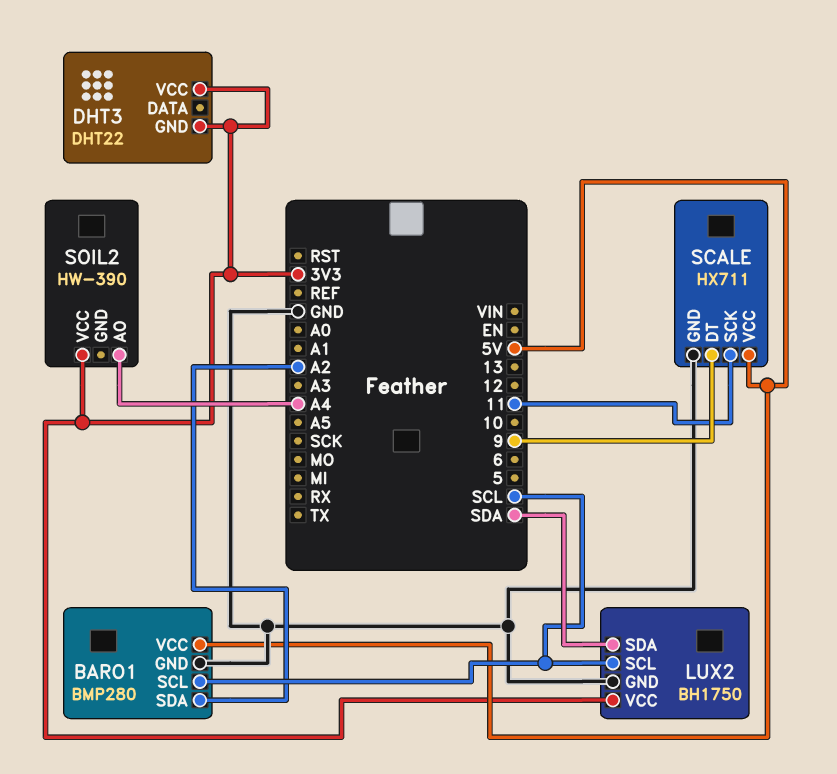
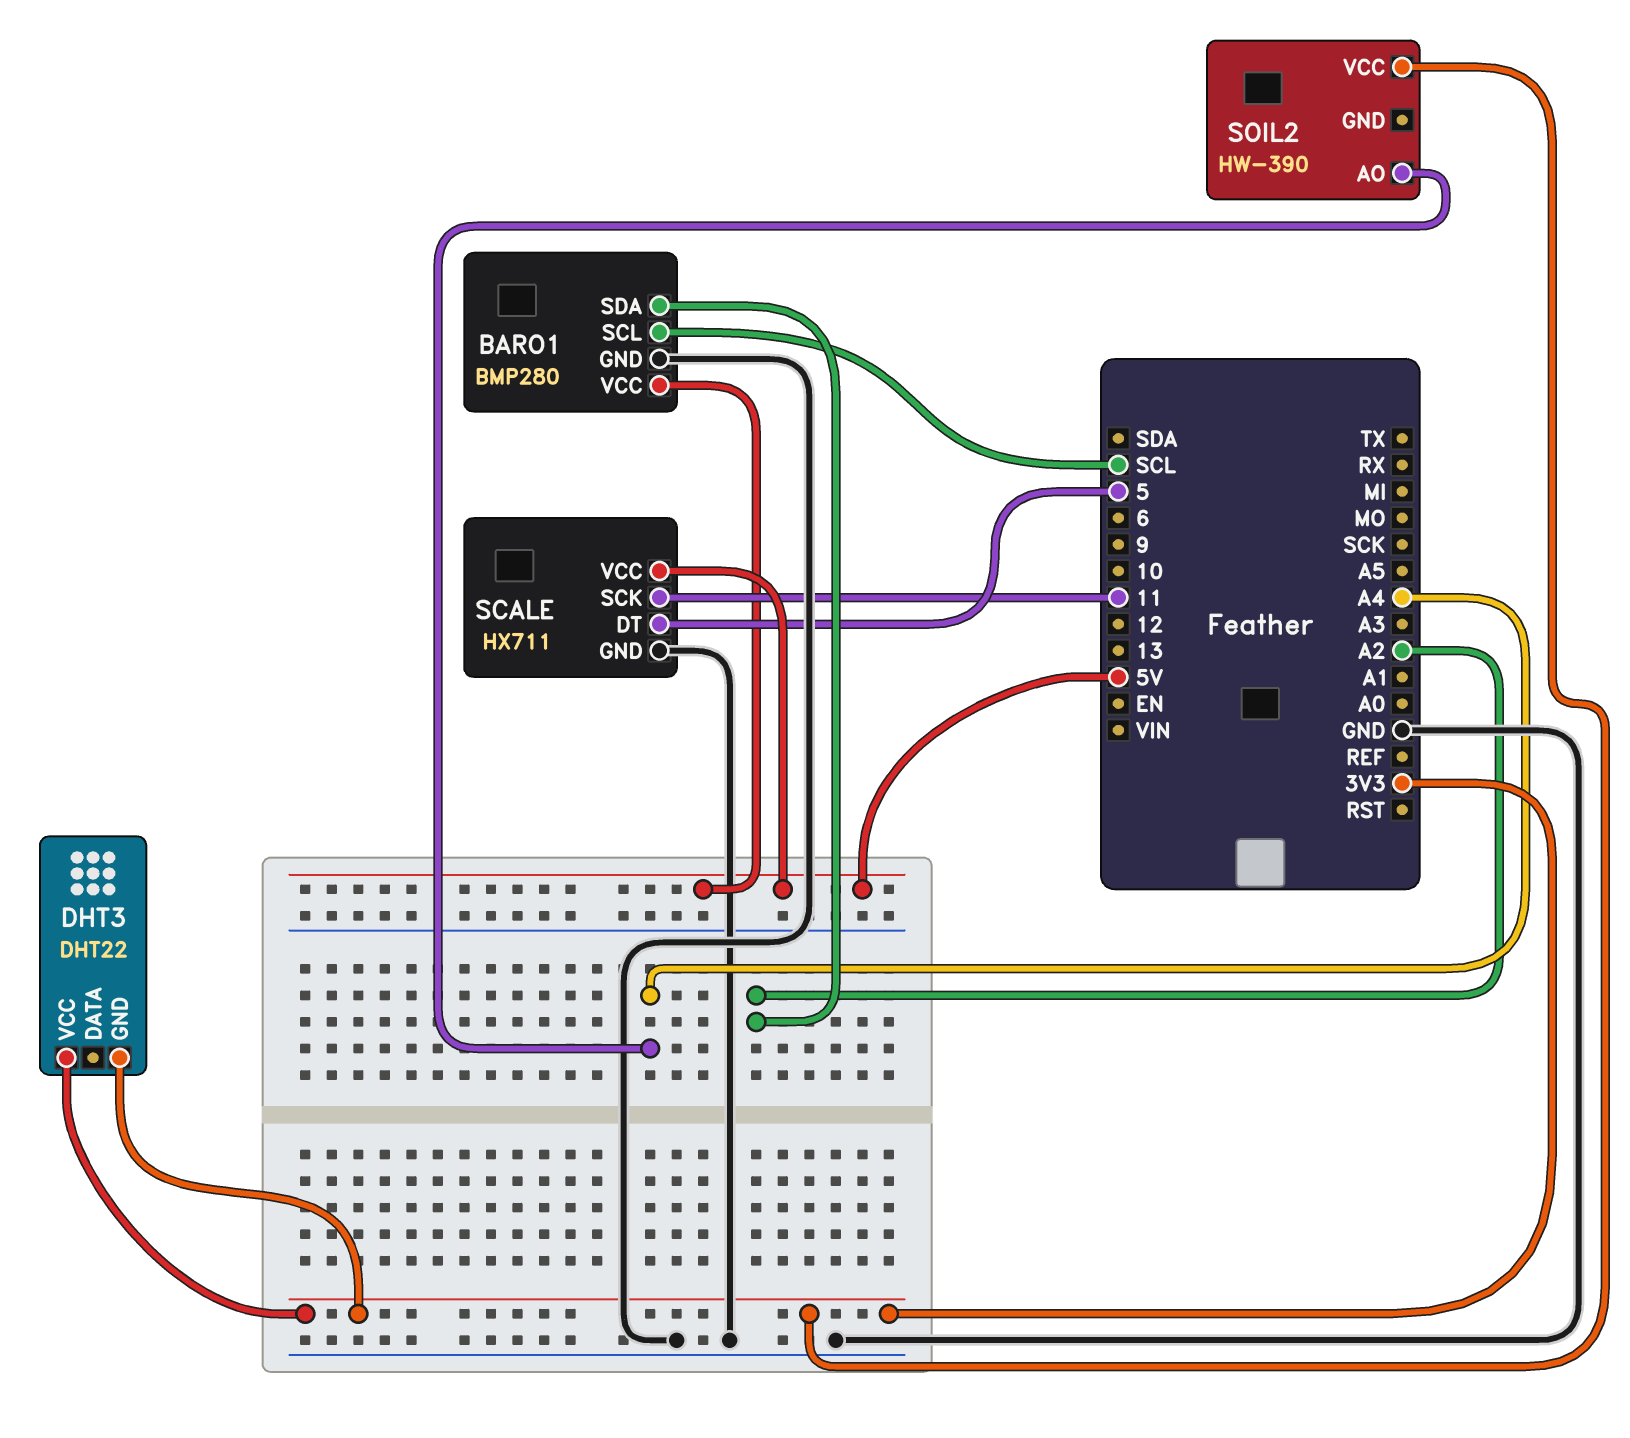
LUX2: BH1750 -> none
LUX2 pin GND: GND -> none
LUX2 pin SCL: SCL -> none
LUX2 pin SDA: SDA -> none
LUX2 pin VCC: 3V3 -> none
SCALE pin DT: 9 -> 5

